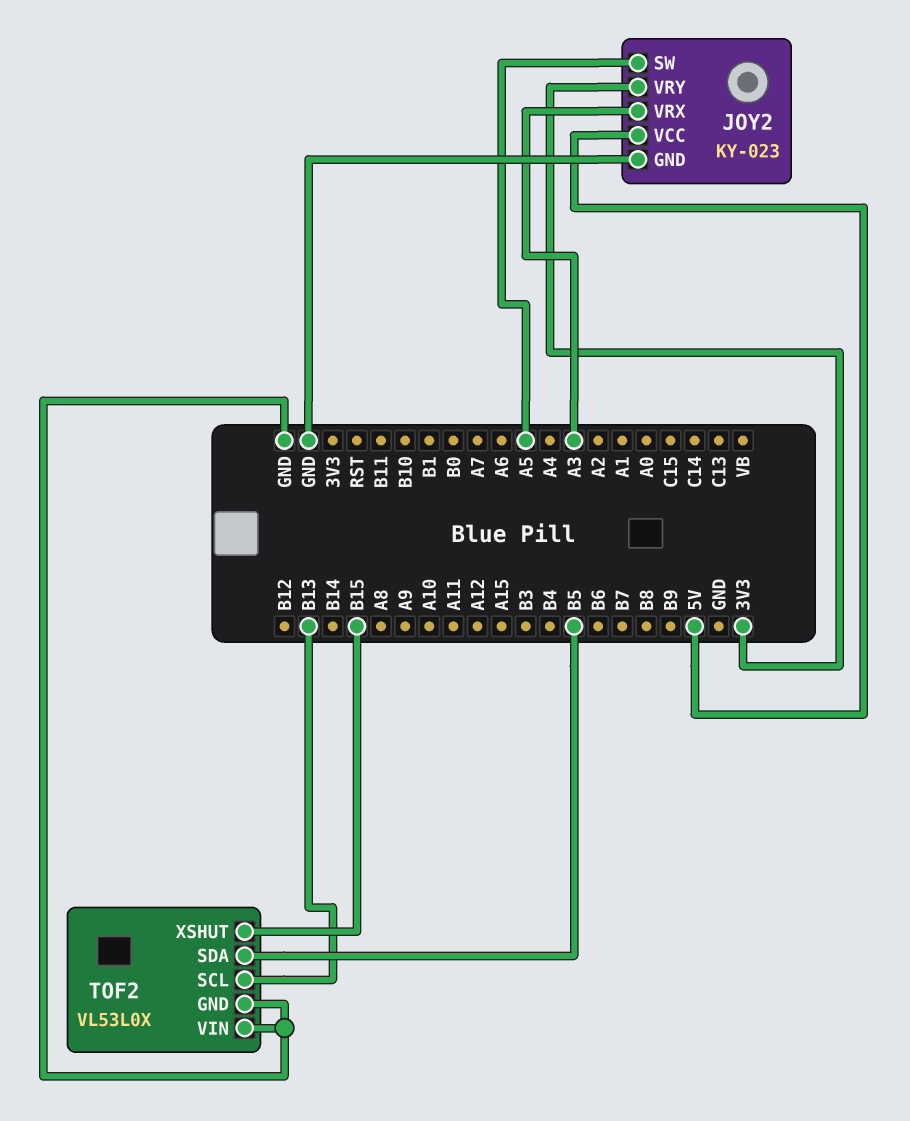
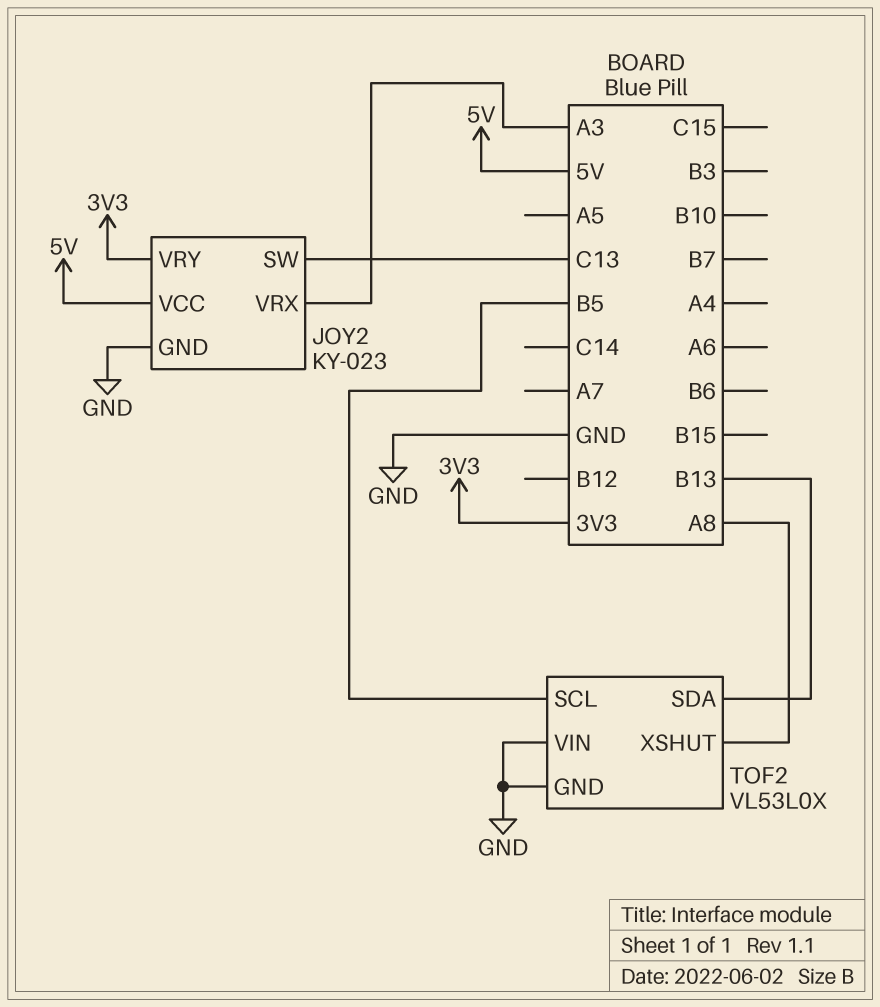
JOY2 pin SW: A5 -> C13
TOF2 pin SCL: B13 -> B5
TOF2 pin SDA: B5 -> B13
TOF2 pin XSHUT: B15 -> A8

